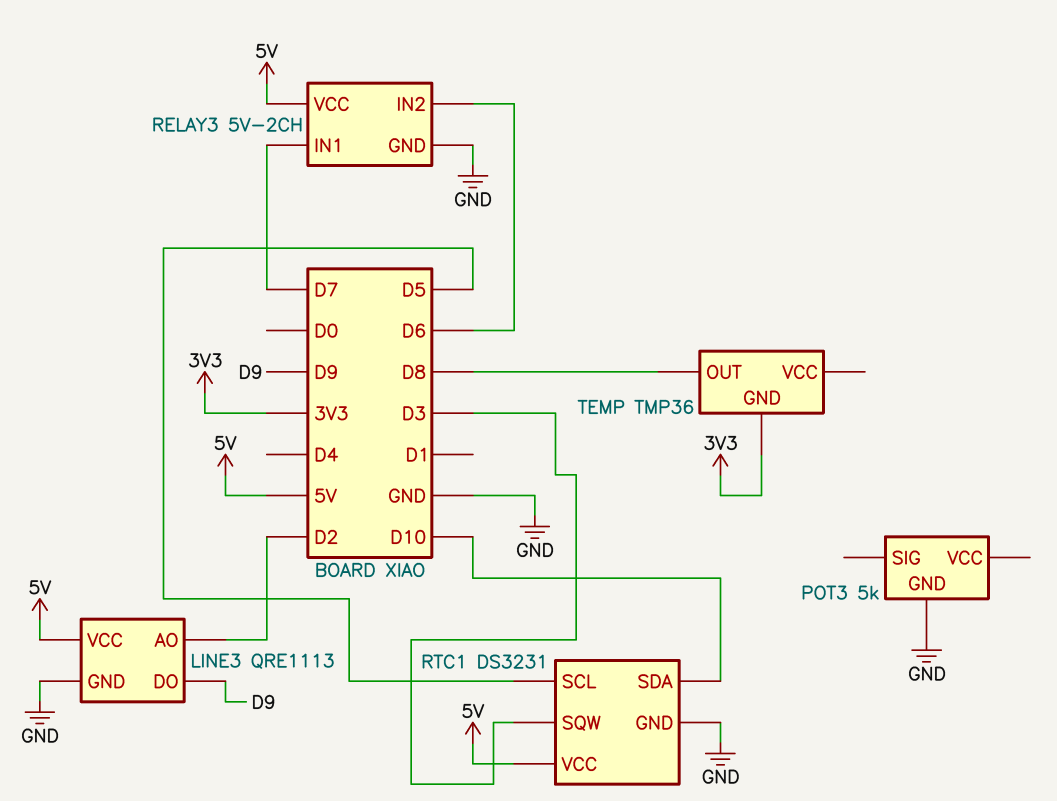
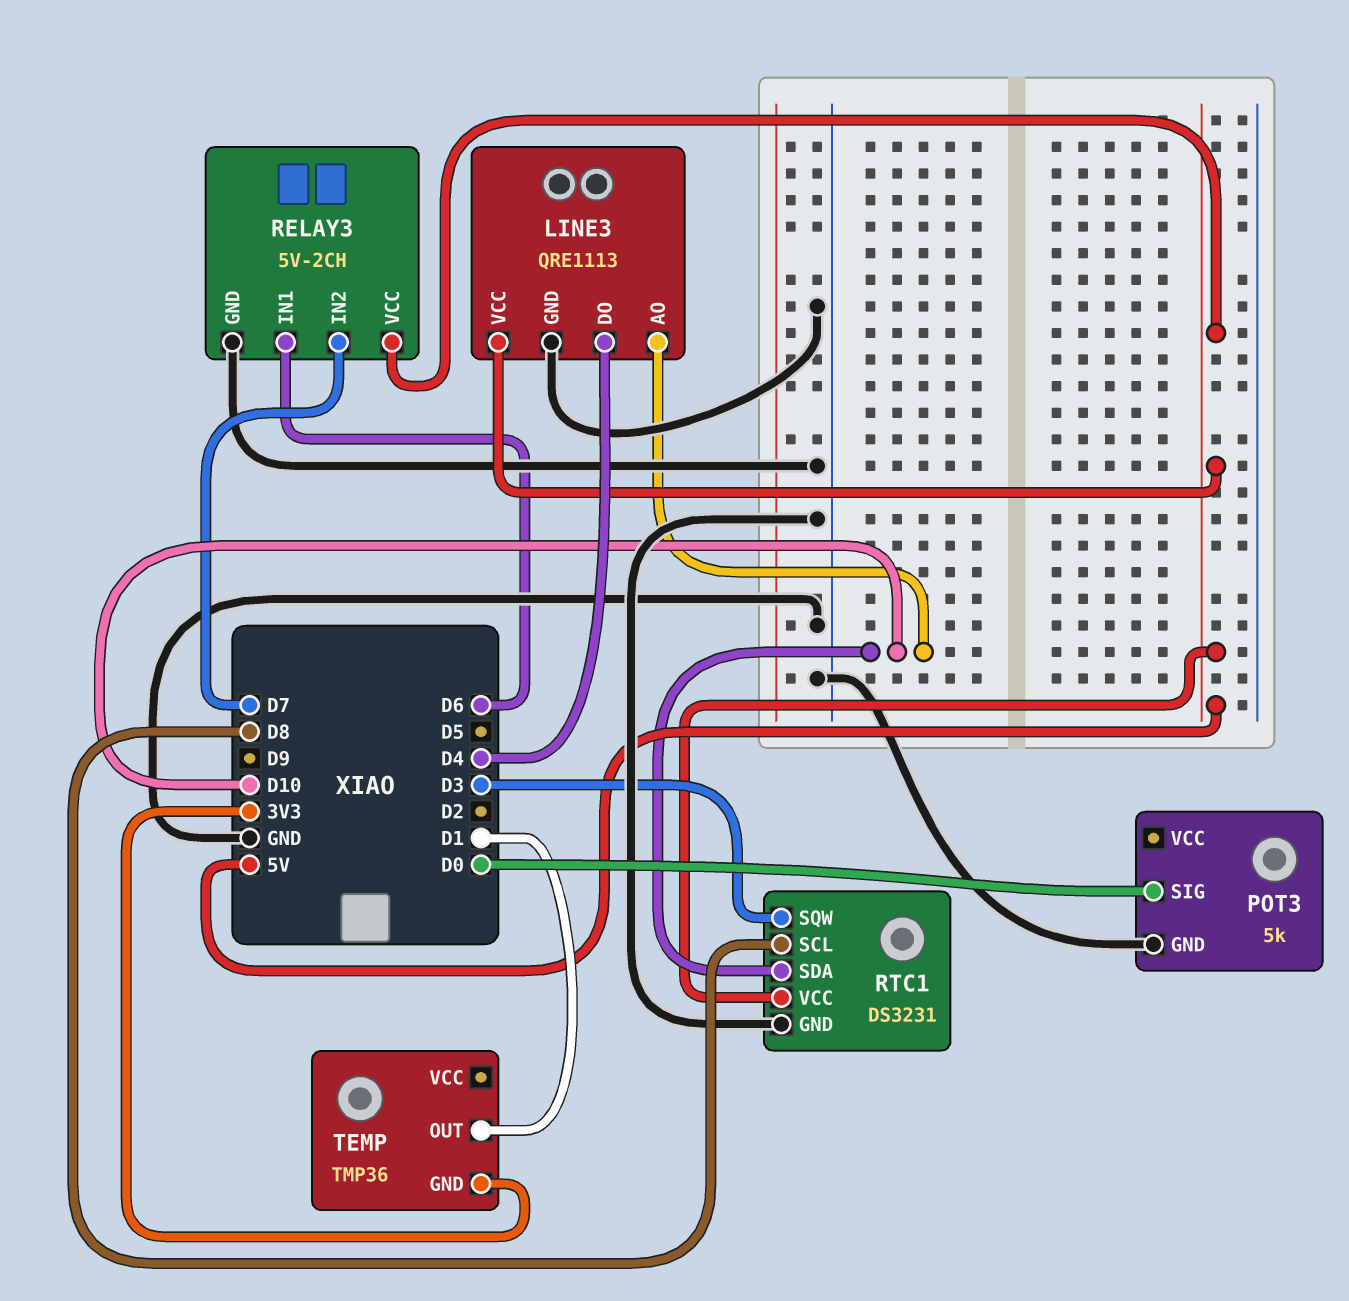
LINE3 pin AO: D2 -> D10
LINE3 pin DO: D9 -> D4
POT3 pin SIG: none -> D0
RELAY3 pin IN1: D7 -> D6
RELAY3 pin IN2: D6 -> D7
RTC1 pin SCL: D5 -> D8
TEMP pin OUT: D8 -> D1

